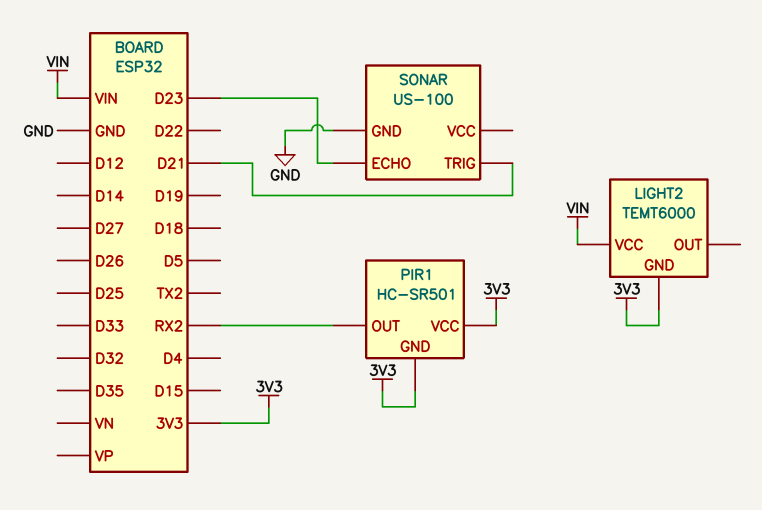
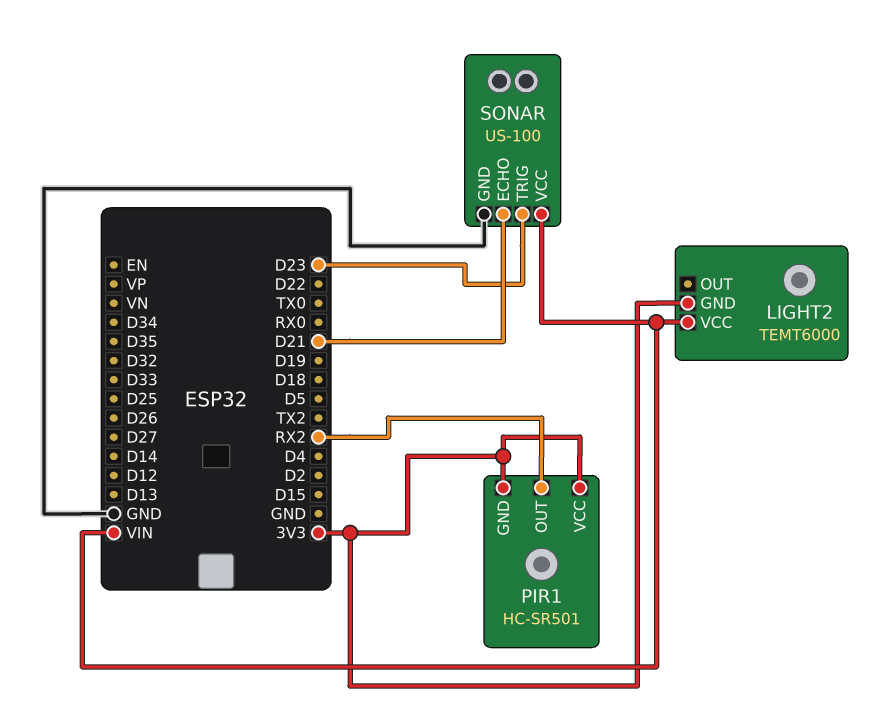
SONAR pin ECHO: D23 -> D21
SONAR pin TRIG: D21 -> D23
SONAR pin VCC: none -> VIN

